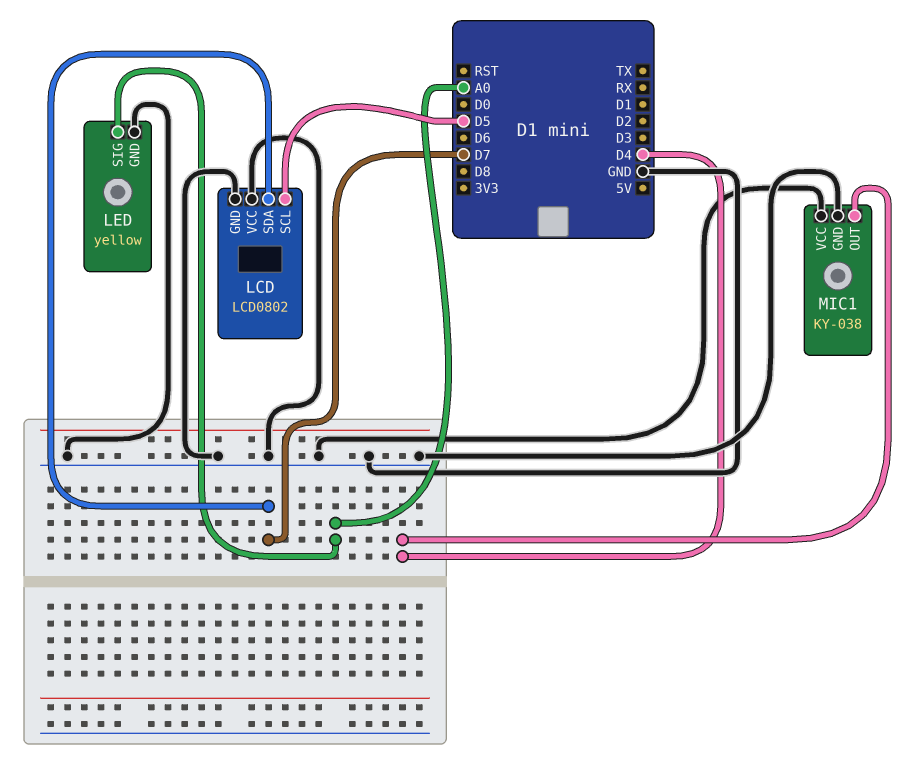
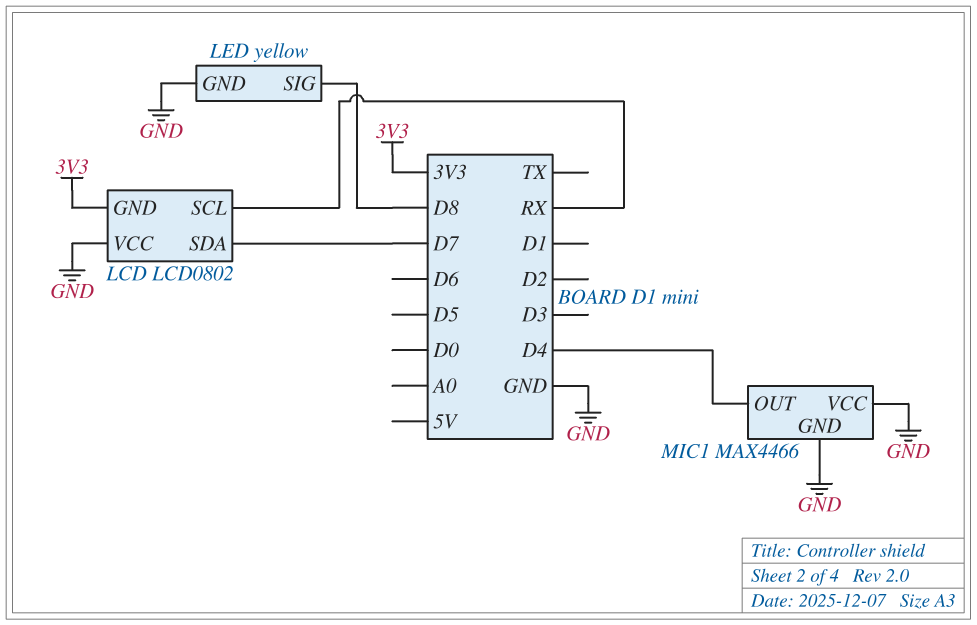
LCD pin GND: GND -> 3V3
LCD pin SCL: D5 -> RX
LED pin SIG: A0 -> D8
MIC1: KY-038 -> MAX4466

